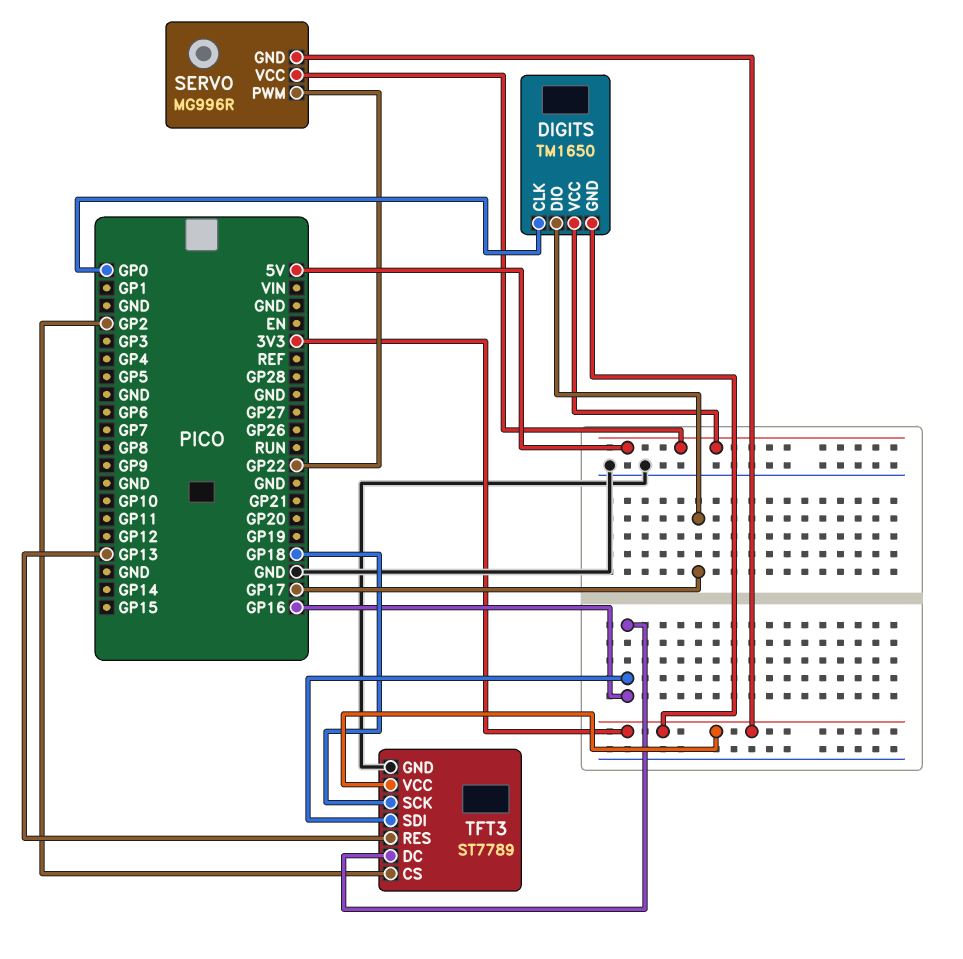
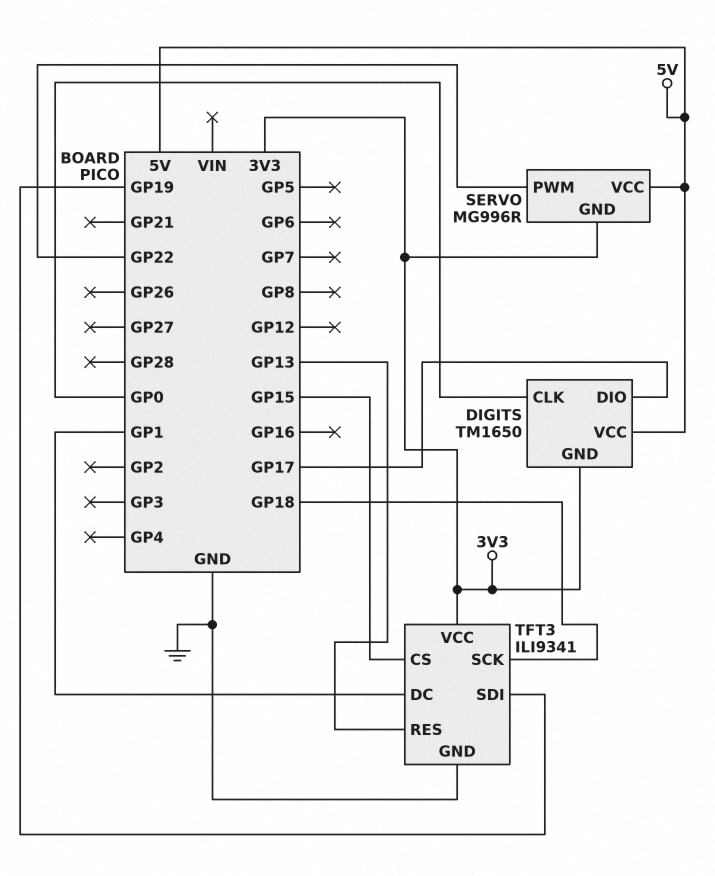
TFT3: ST7789 -> ILI9341
TFT3 pin CS: GP2 -> GP15
TFT3 pin DC: GP16 -> GP1
TFT3 pin SDI: GP16 -> GP19

